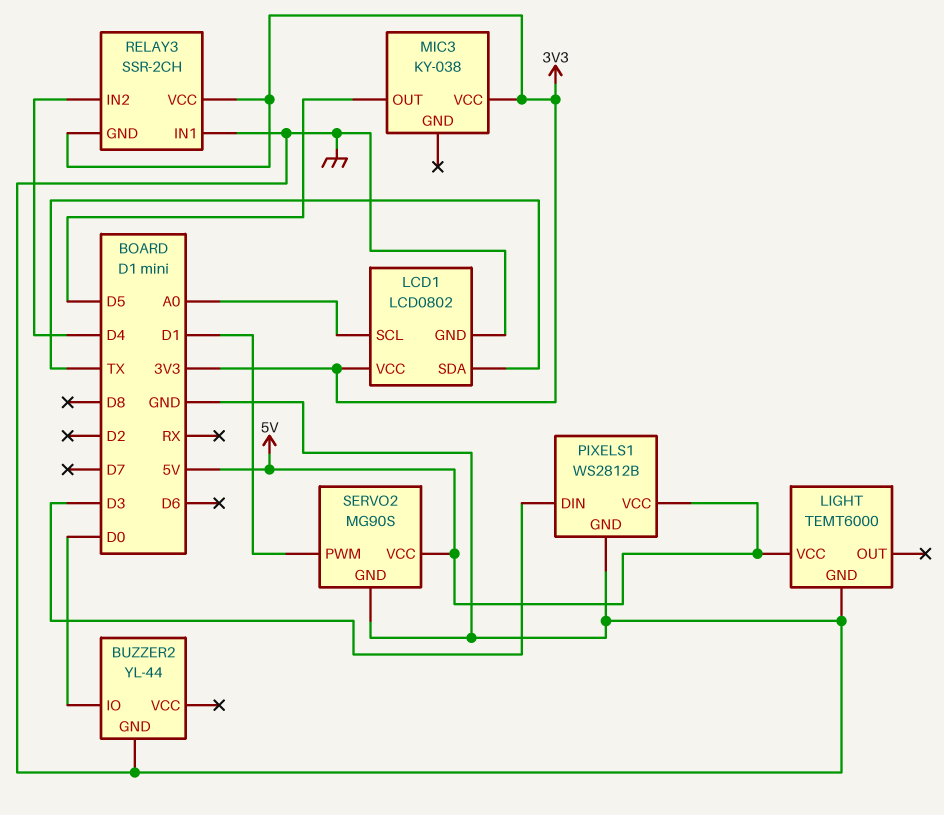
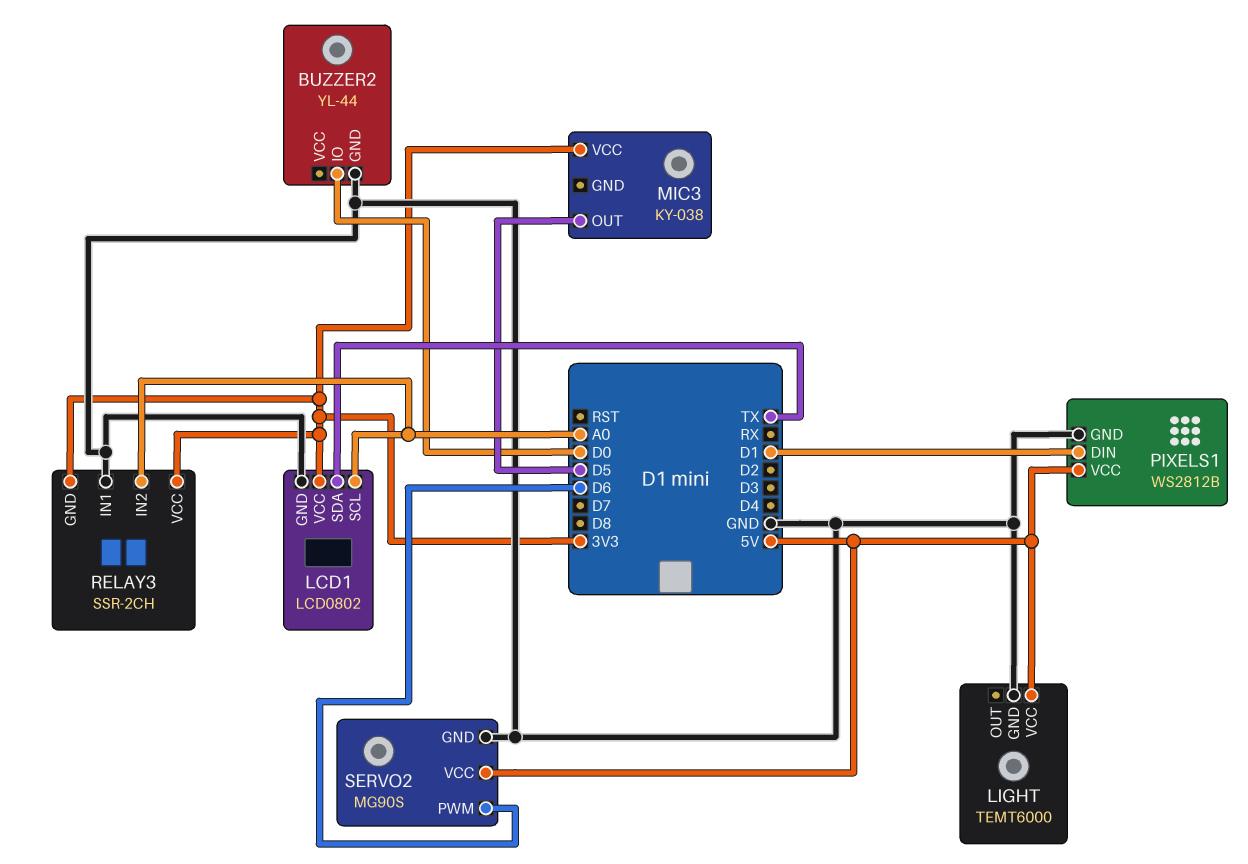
PIXELS1 pin DIN: D3 -> D1
RELAY3 pin IN2: D4 -> A0
SERVO2 pin PWM: D1 -> D6

